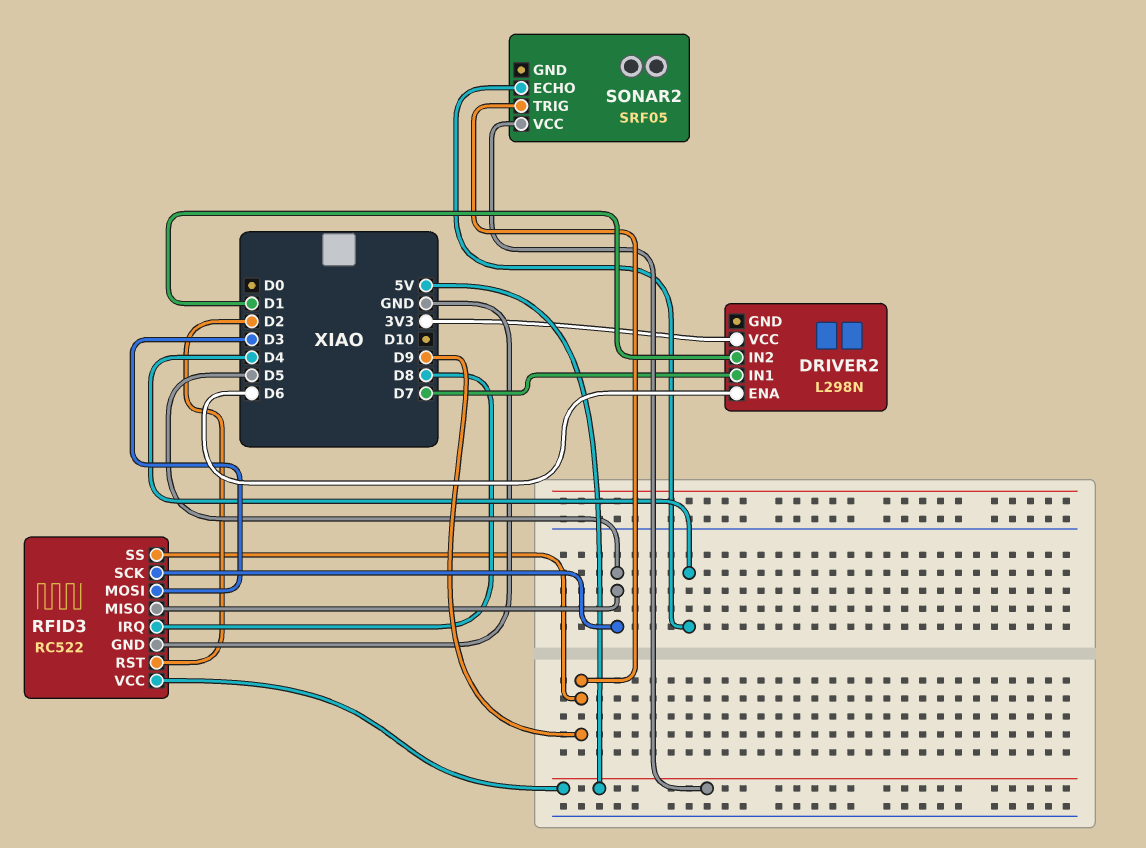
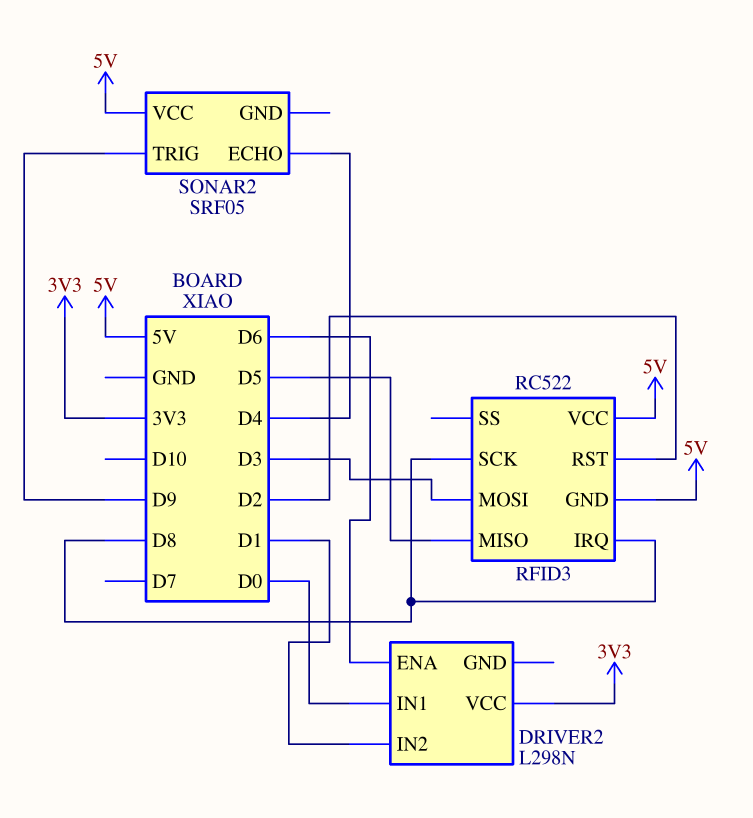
DRIVER2 pin IN1: D7 -> D0
RFID3 pin GND: GND -> 5V
RFID3 pin SCK: D5 -> D8
RFID3 pin SS: D9 -> none

